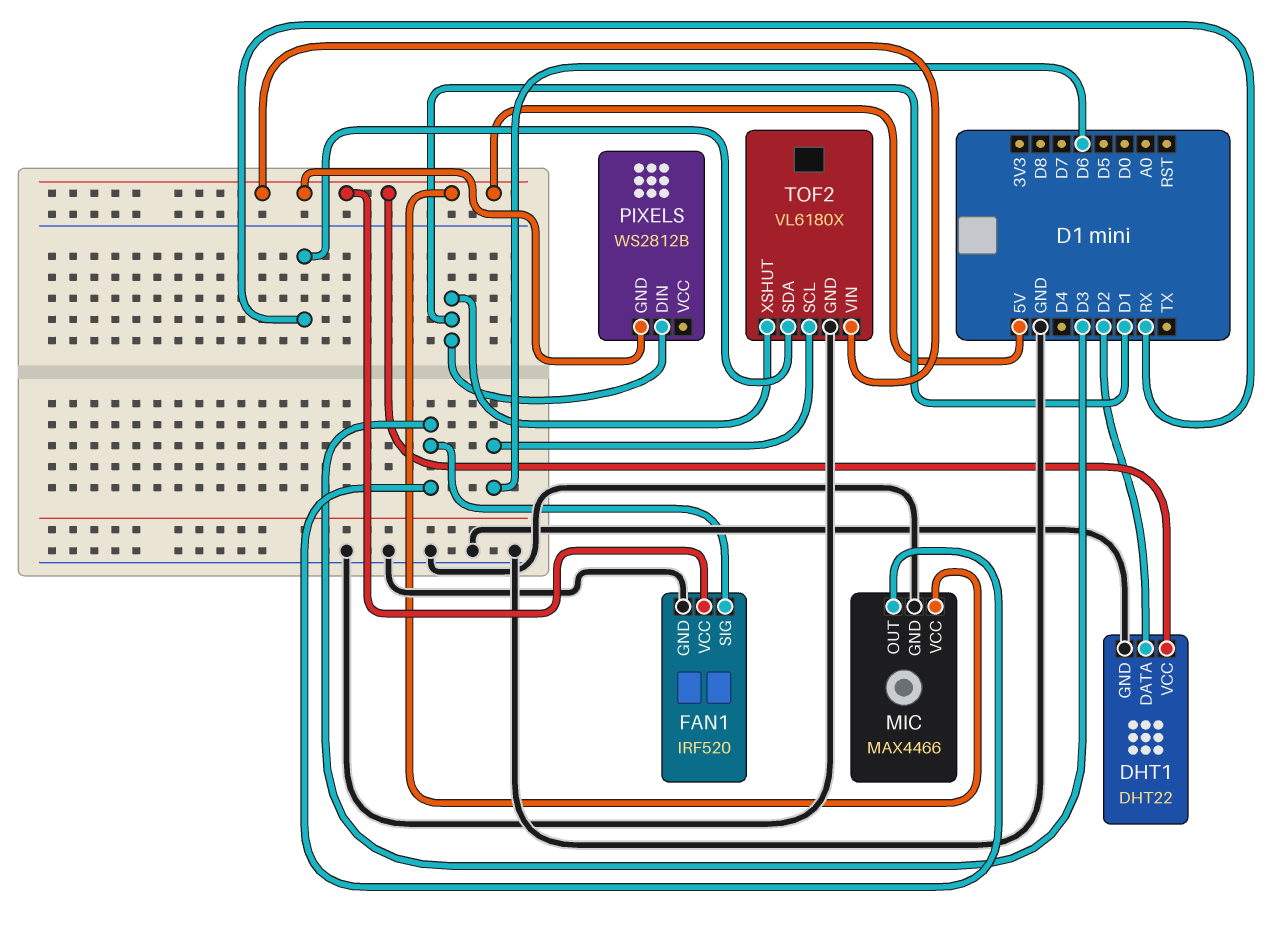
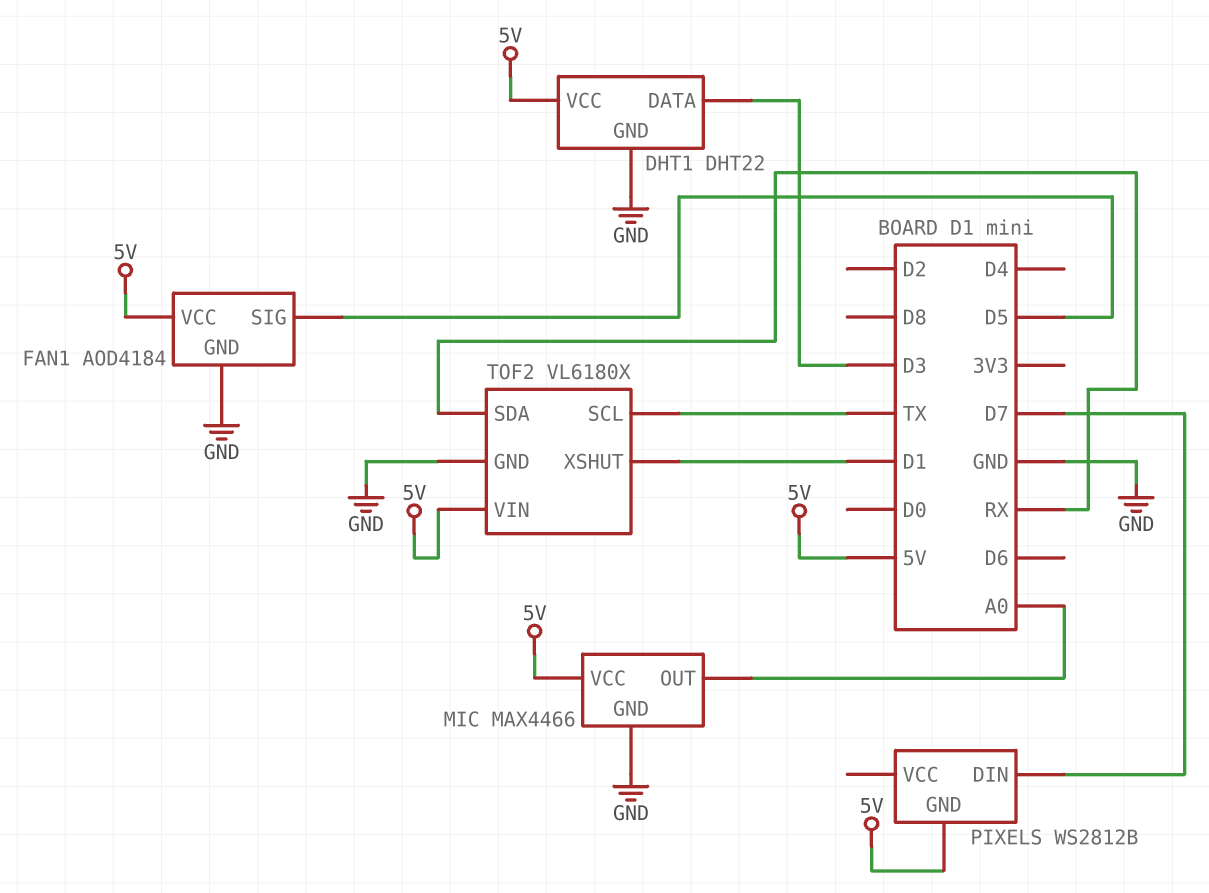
DHT1 pin DATA: D2 -> D3
FAN1: IRF520 -> AOD4184
FAN1 pin SIG: D3 -> D5
MIC pin OUT: D3 -> A0
PIXELS pin DIN: D1 -> D7
TOF2 pin SCL: D6 -> TX

